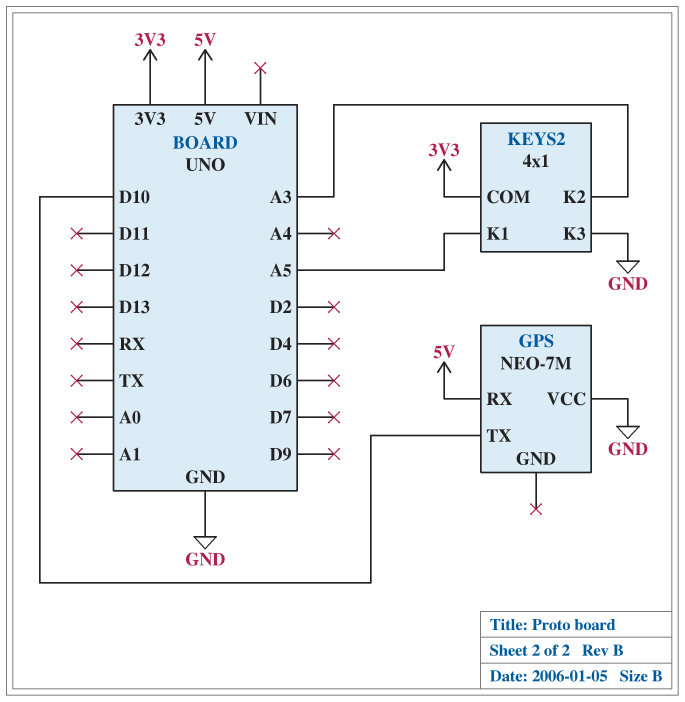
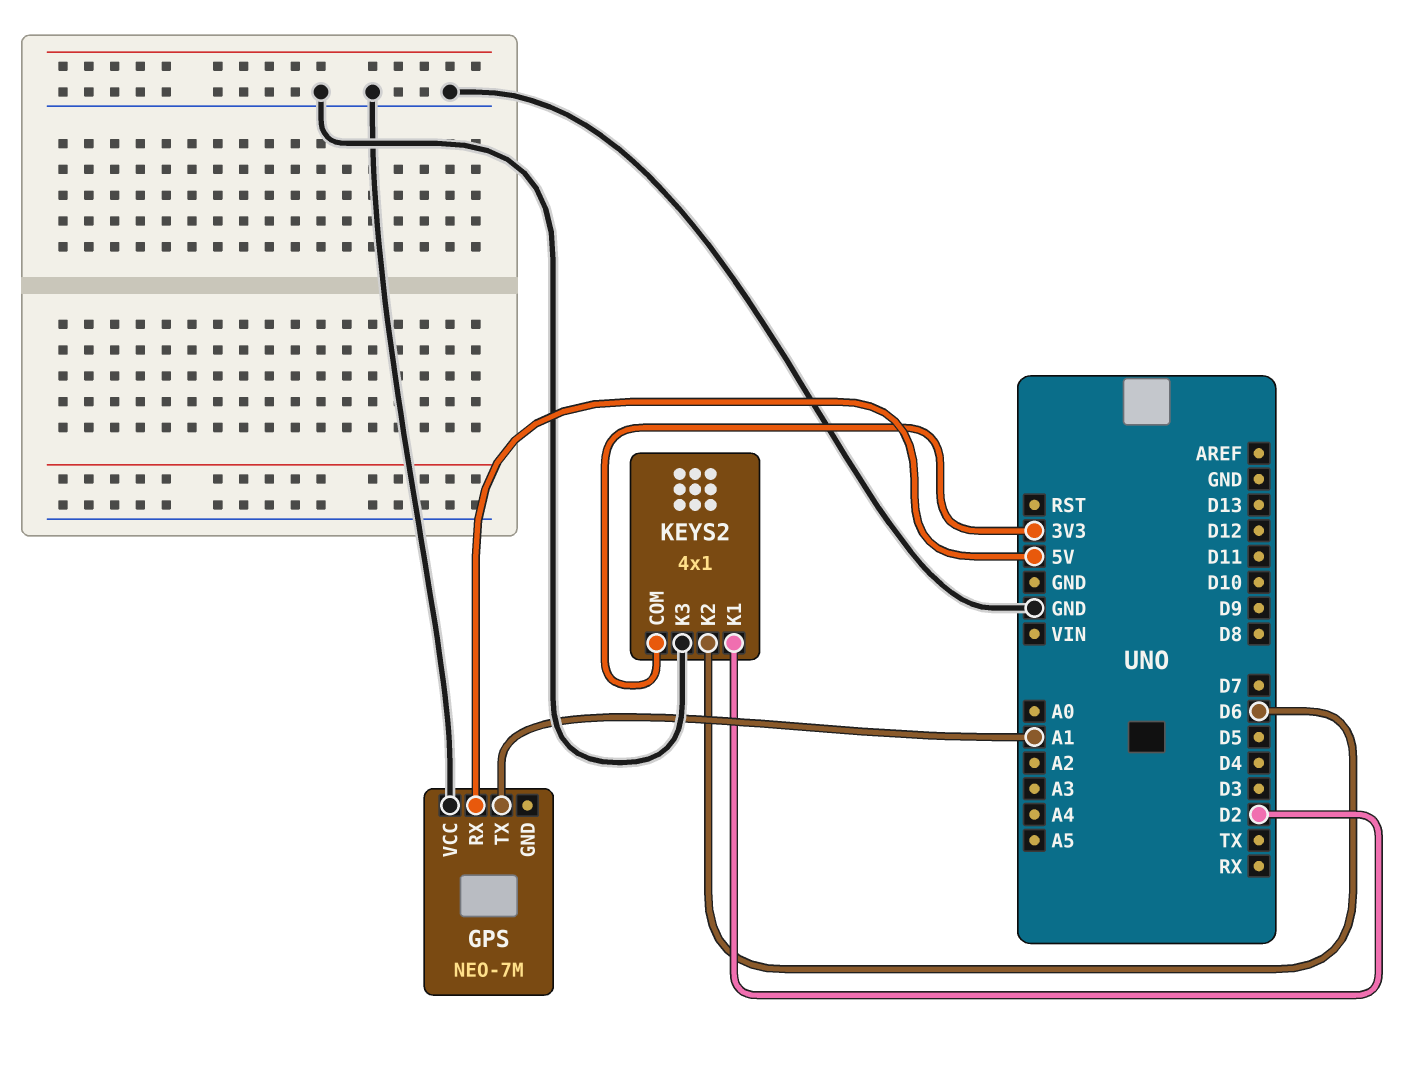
GPS pin TX: D10 -> A1
KEYS2 pin K1: A5 -> D2
KEYS2 pin K2: A3 -> D6

